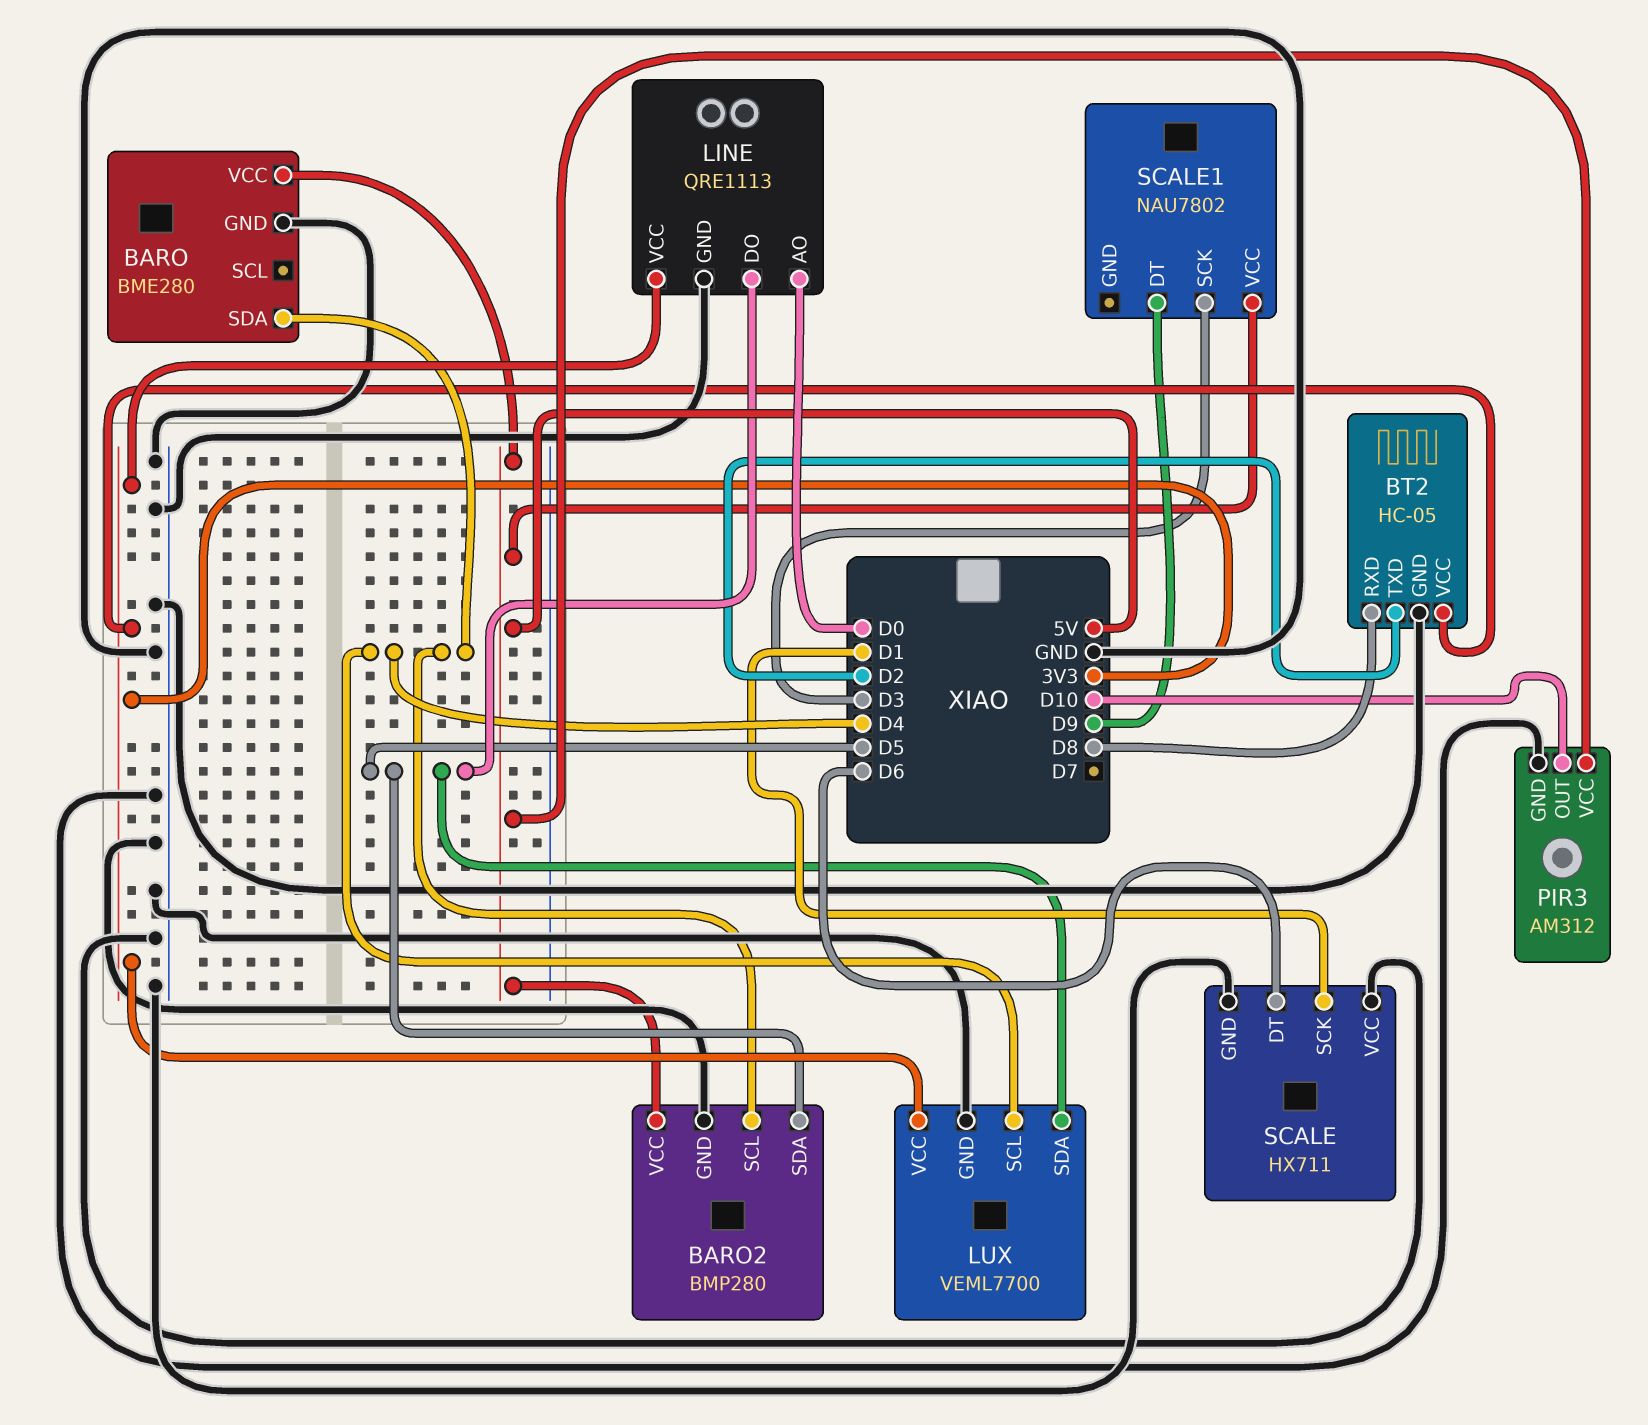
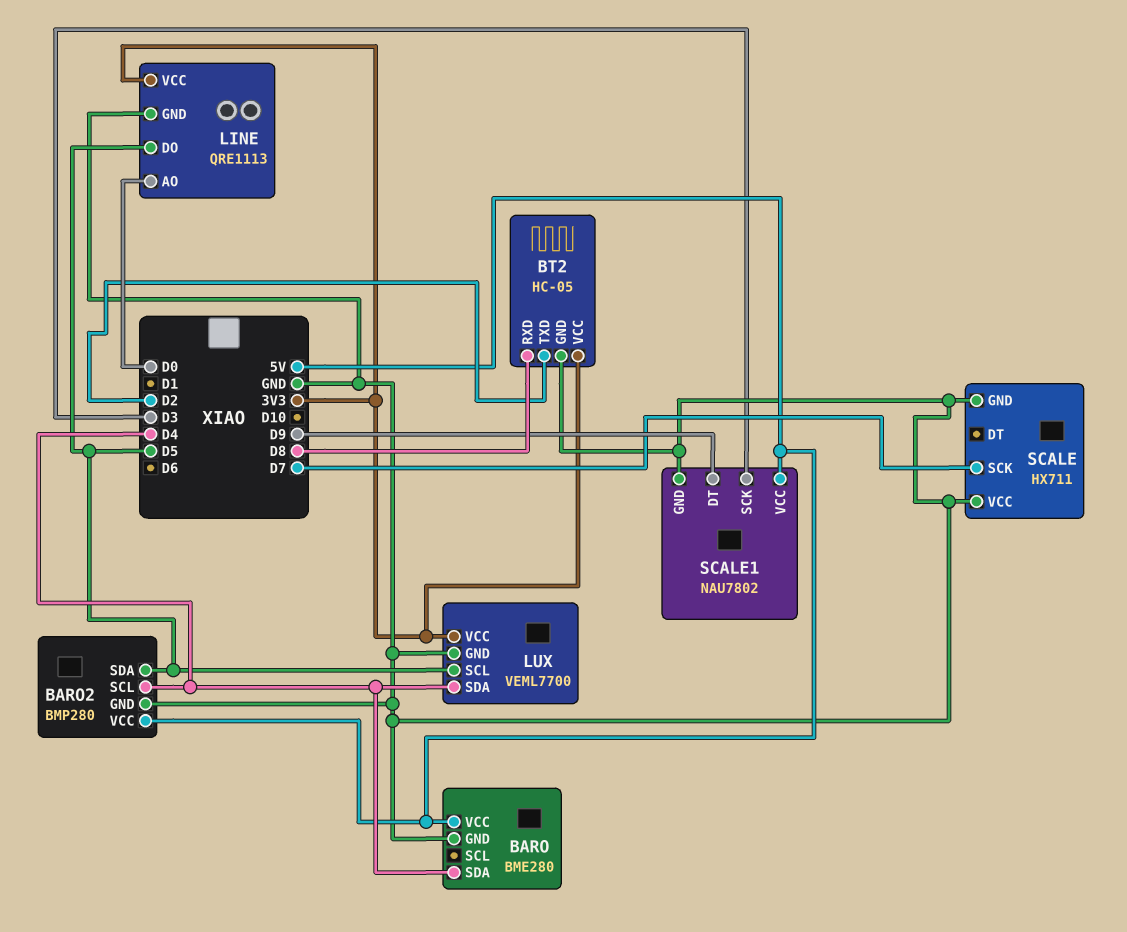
LUX pin SCL: D4 -> D5
LUX pin SDA: D5 -> D4
PIR3: AM312 -> none
PIR3 pin GND: GND -> none
PIR3 pin OUT: D10 -> none
PIR3 pin VCC: 5V -> none
SCALE pin DT: D6 -> none
SCALE pin SCK: D1 -> D7
SCALE1 pin GND: none -> GND

